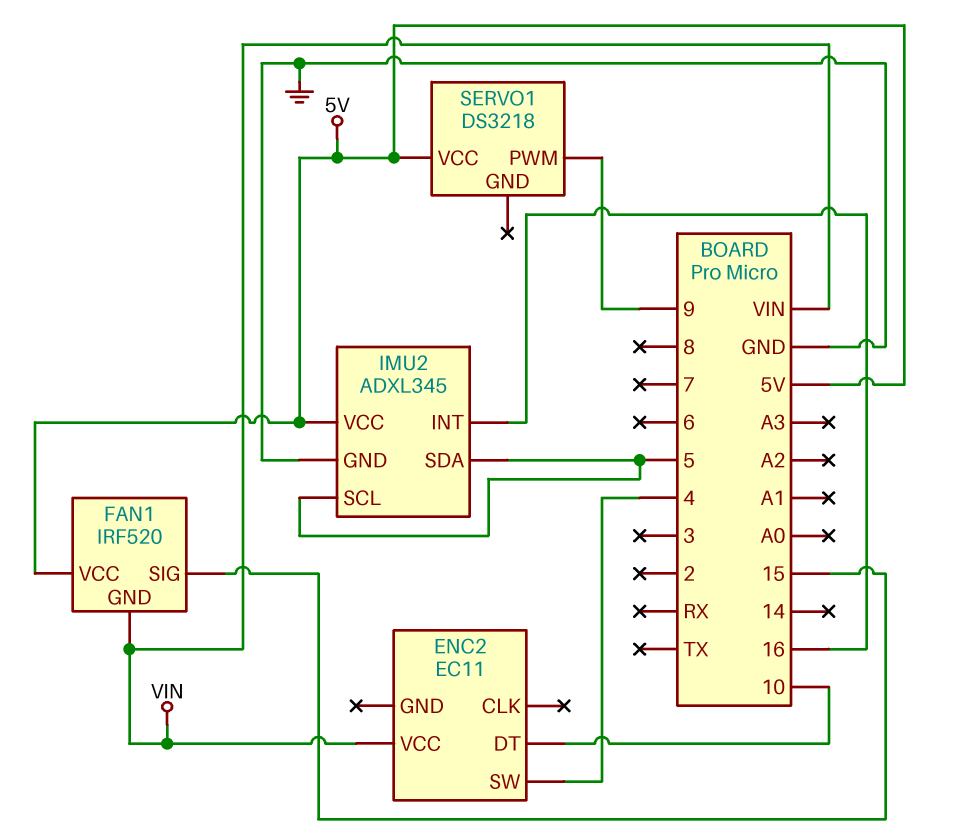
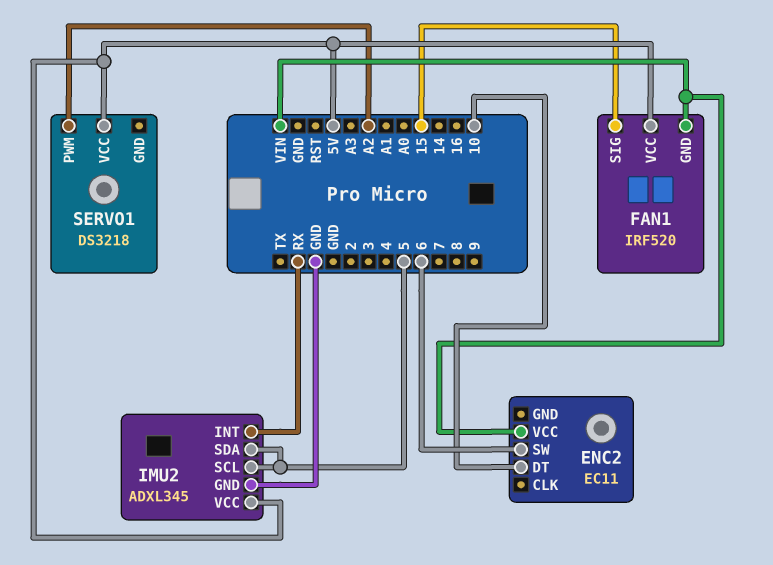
ENC2 pin SW: 4 -> 6
IMU2 pin INT: 16 -> RX
SERVO1 pin PWM: 9 -> A2

